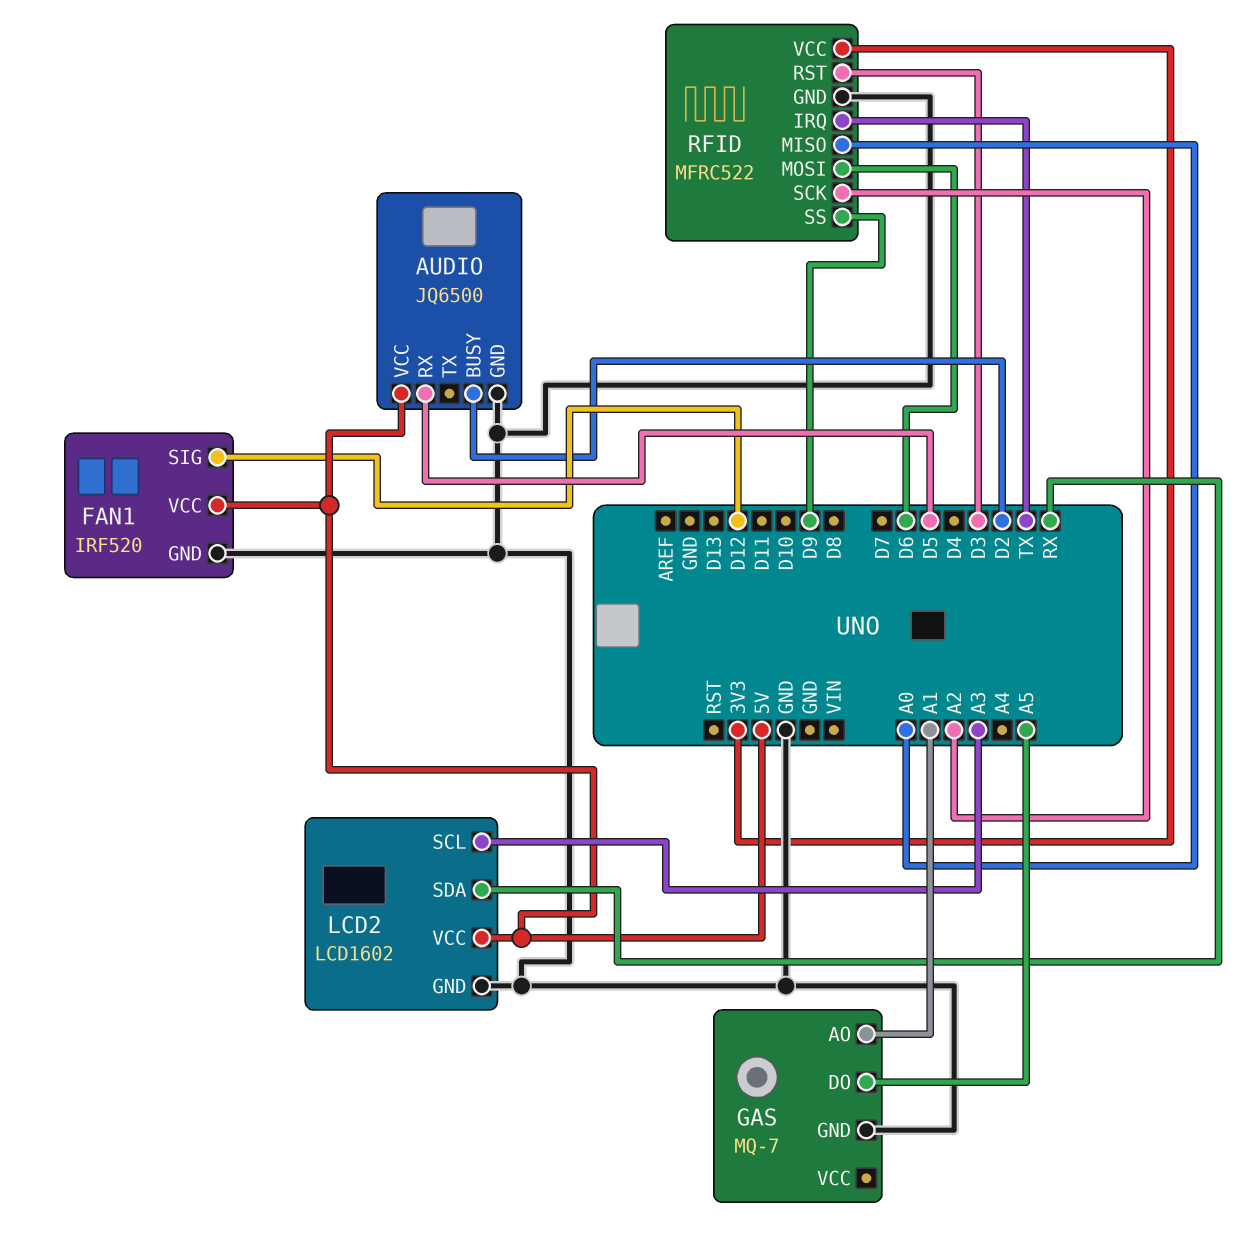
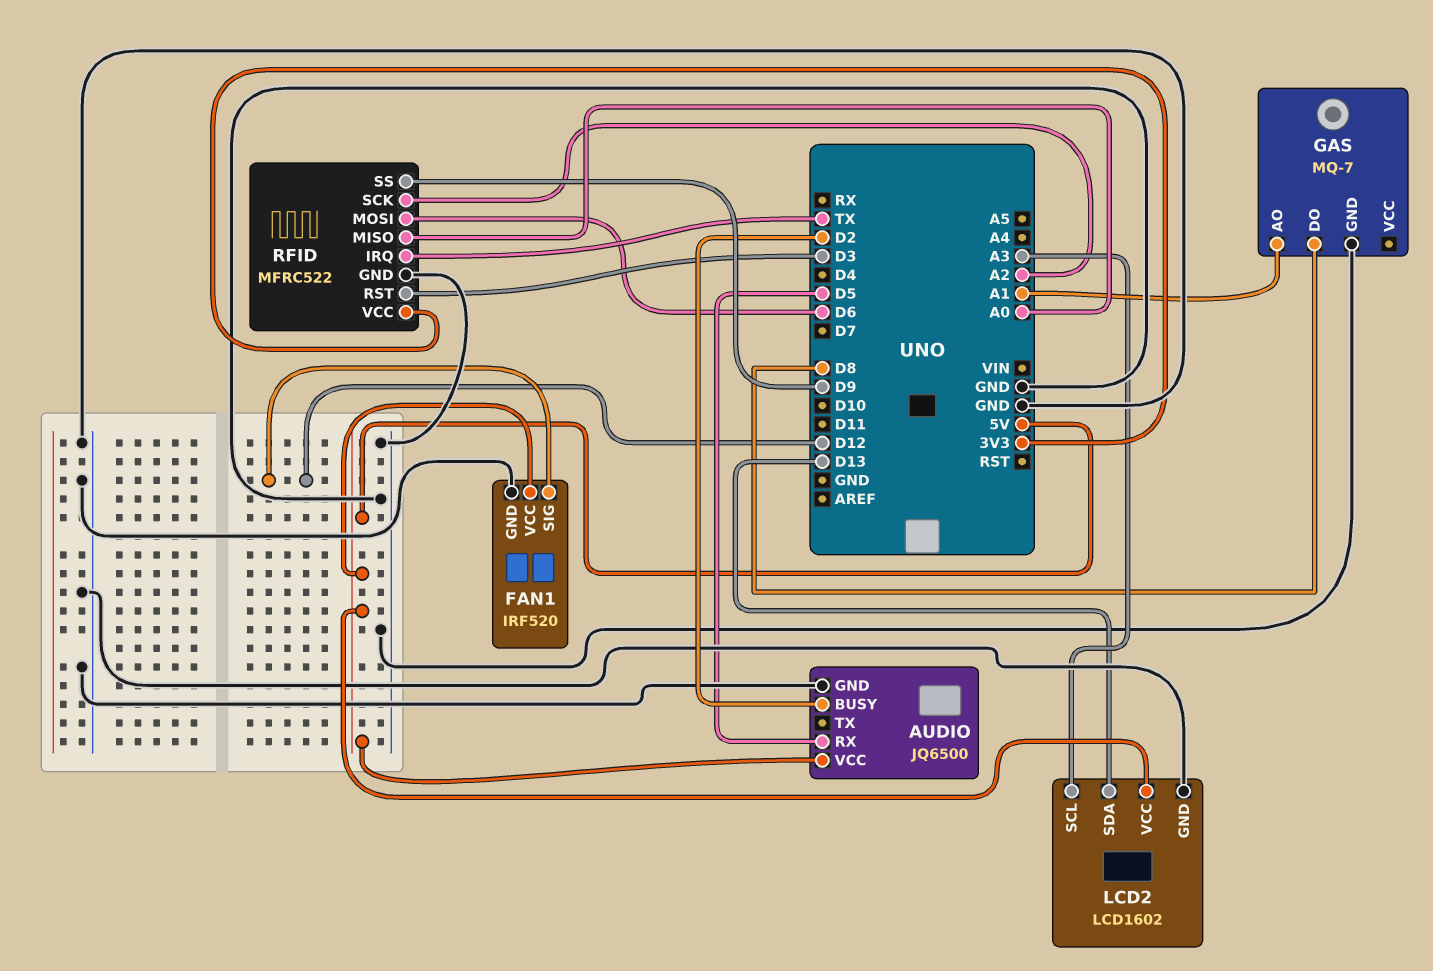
GAS pin DO: A5 -> D8
LCD2 pin SDA: RX -> D13

